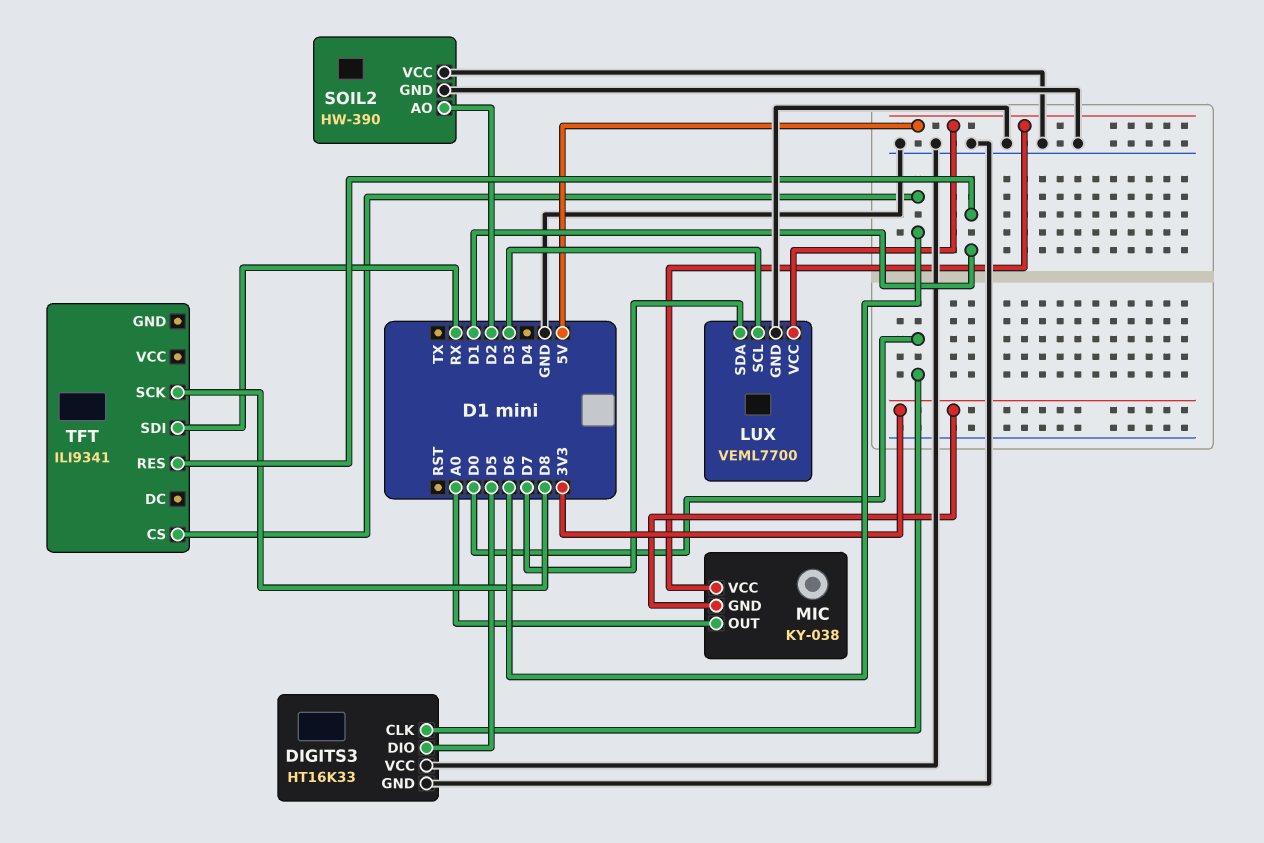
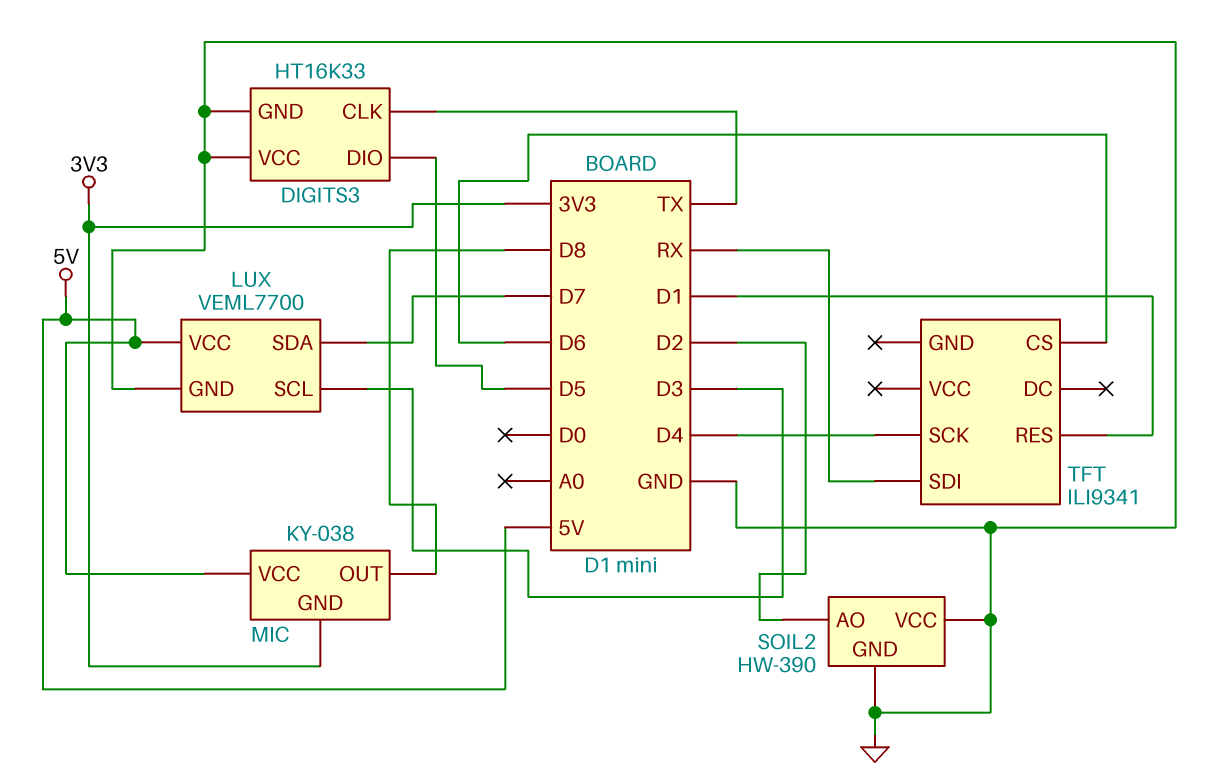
DIGITS3 pin CLK: D0 -> TX
MIC pin OUT: A0 -> D8
TFT pin SCK: D8 -> D4

